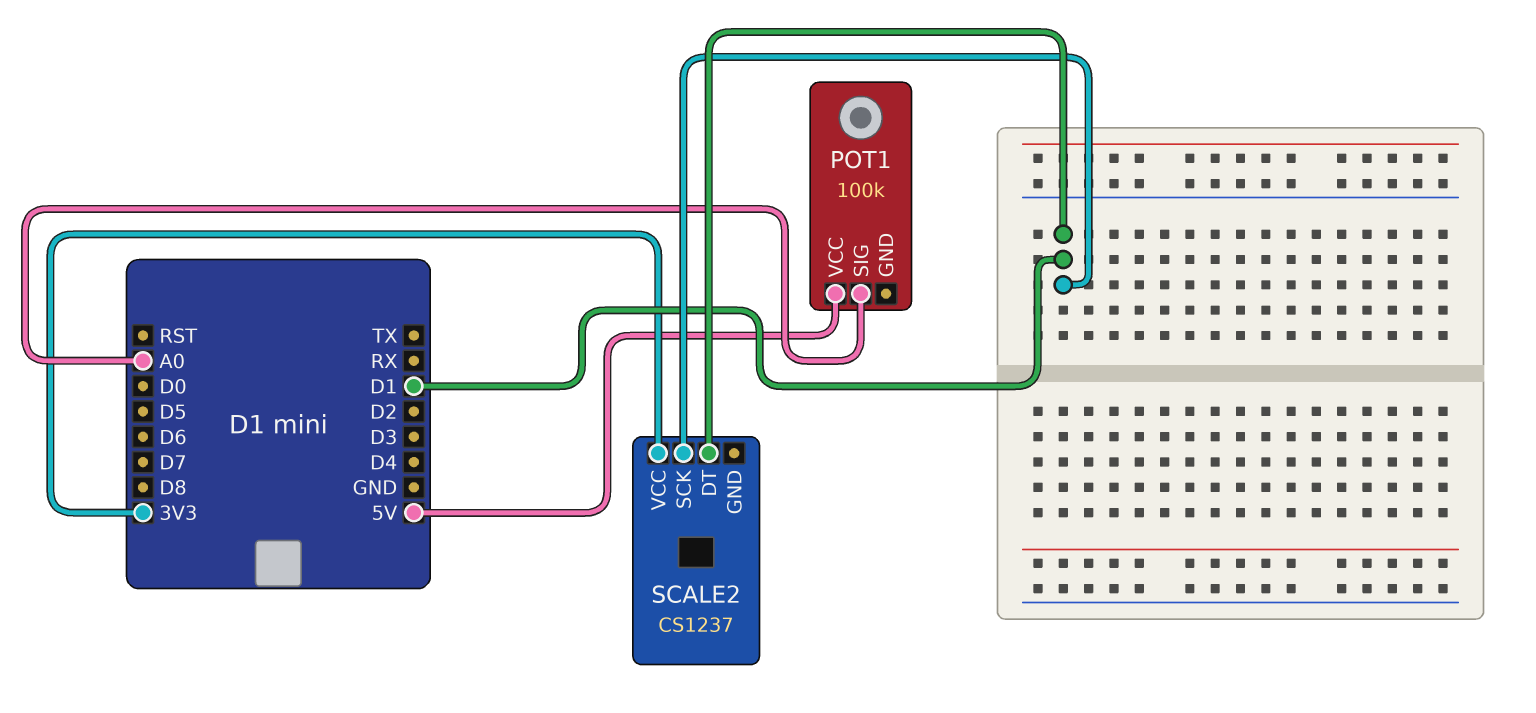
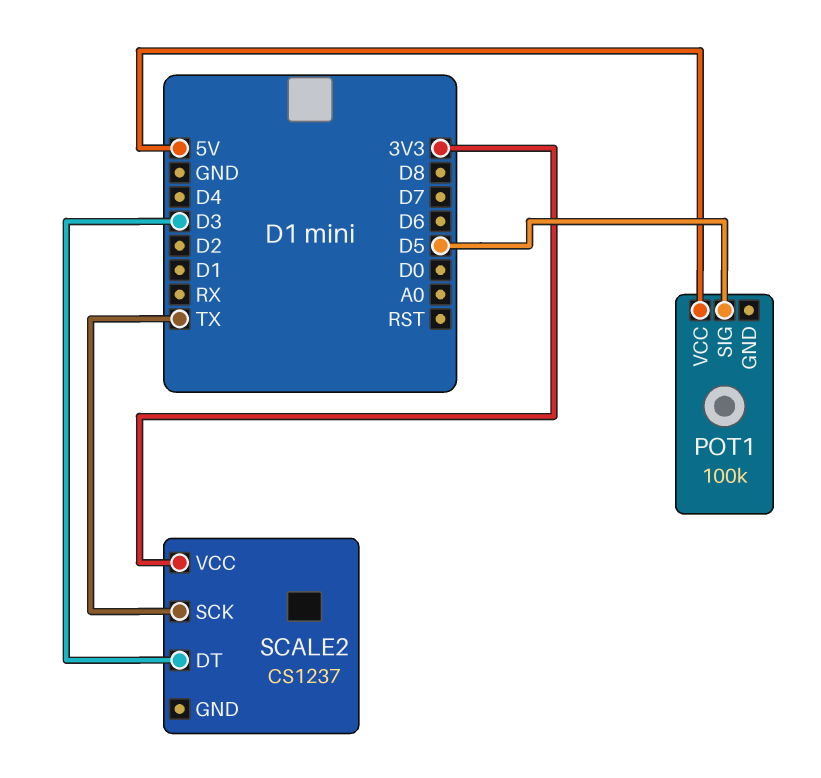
POT1 pin SIG: A0 -> D5
SCALE2 pin DT: D1 -> D3
SCALE2 pin SCK: D1 -> TX

